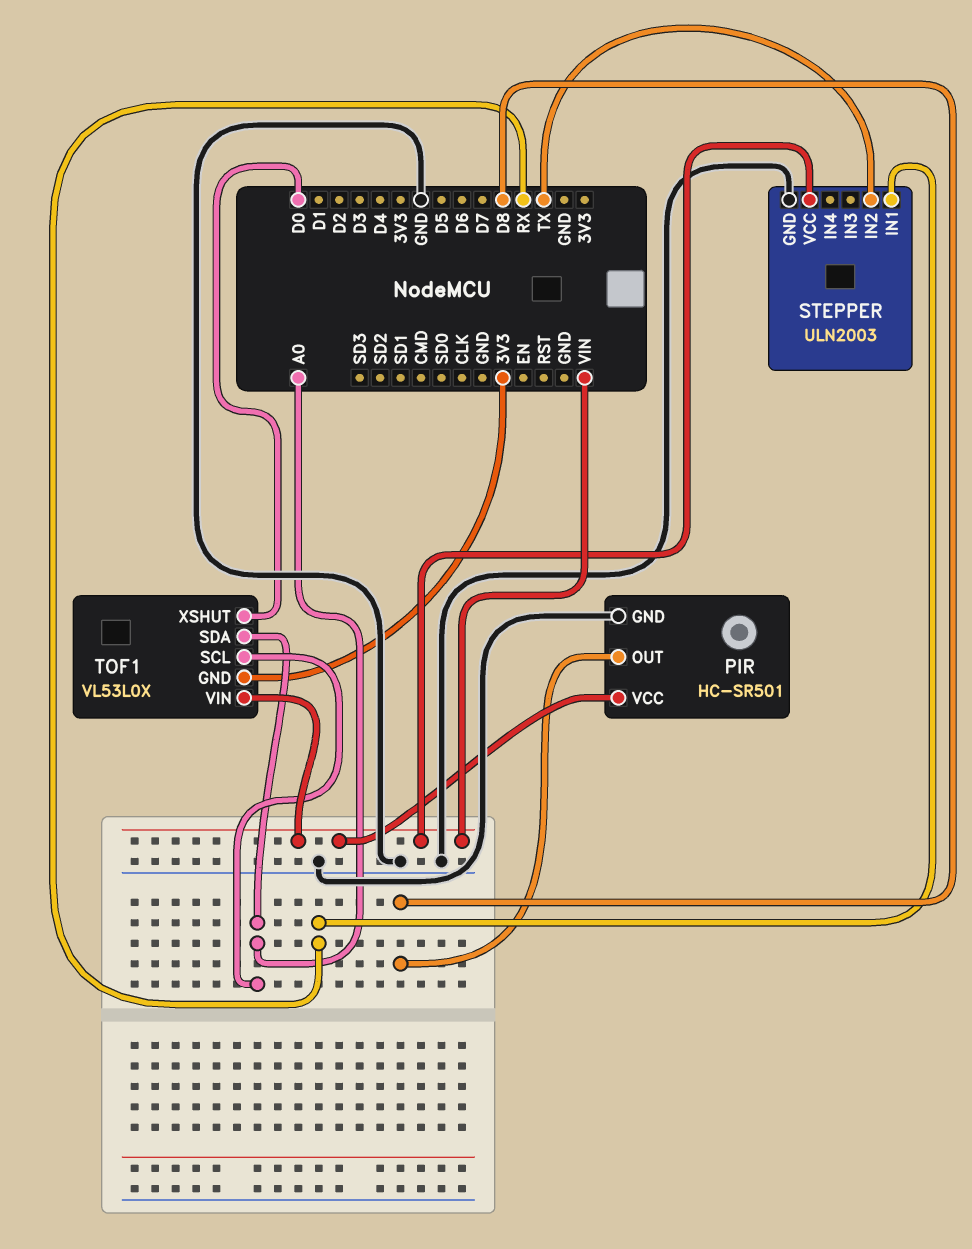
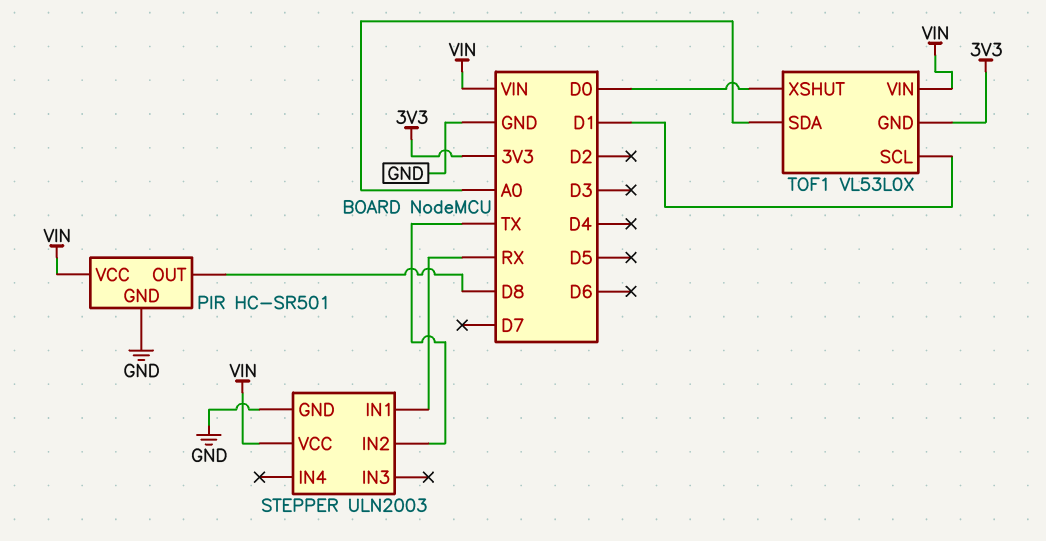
TOF1 pin SCL: A0 -> D1

